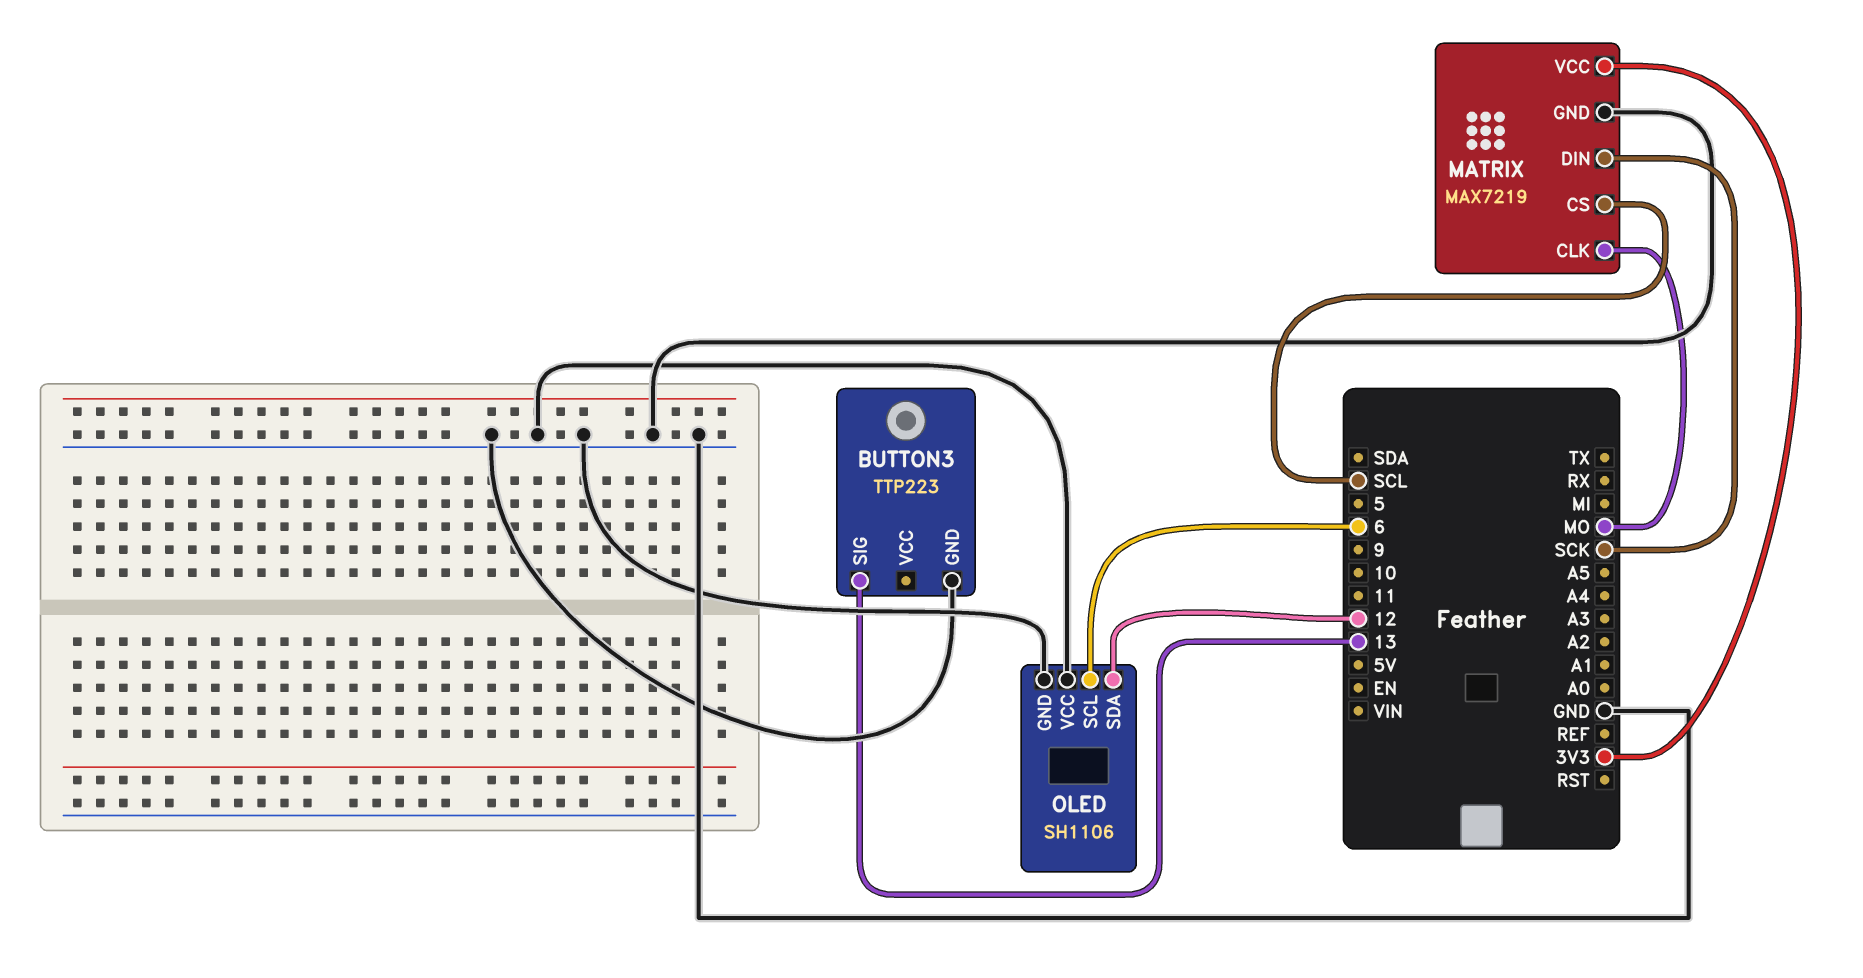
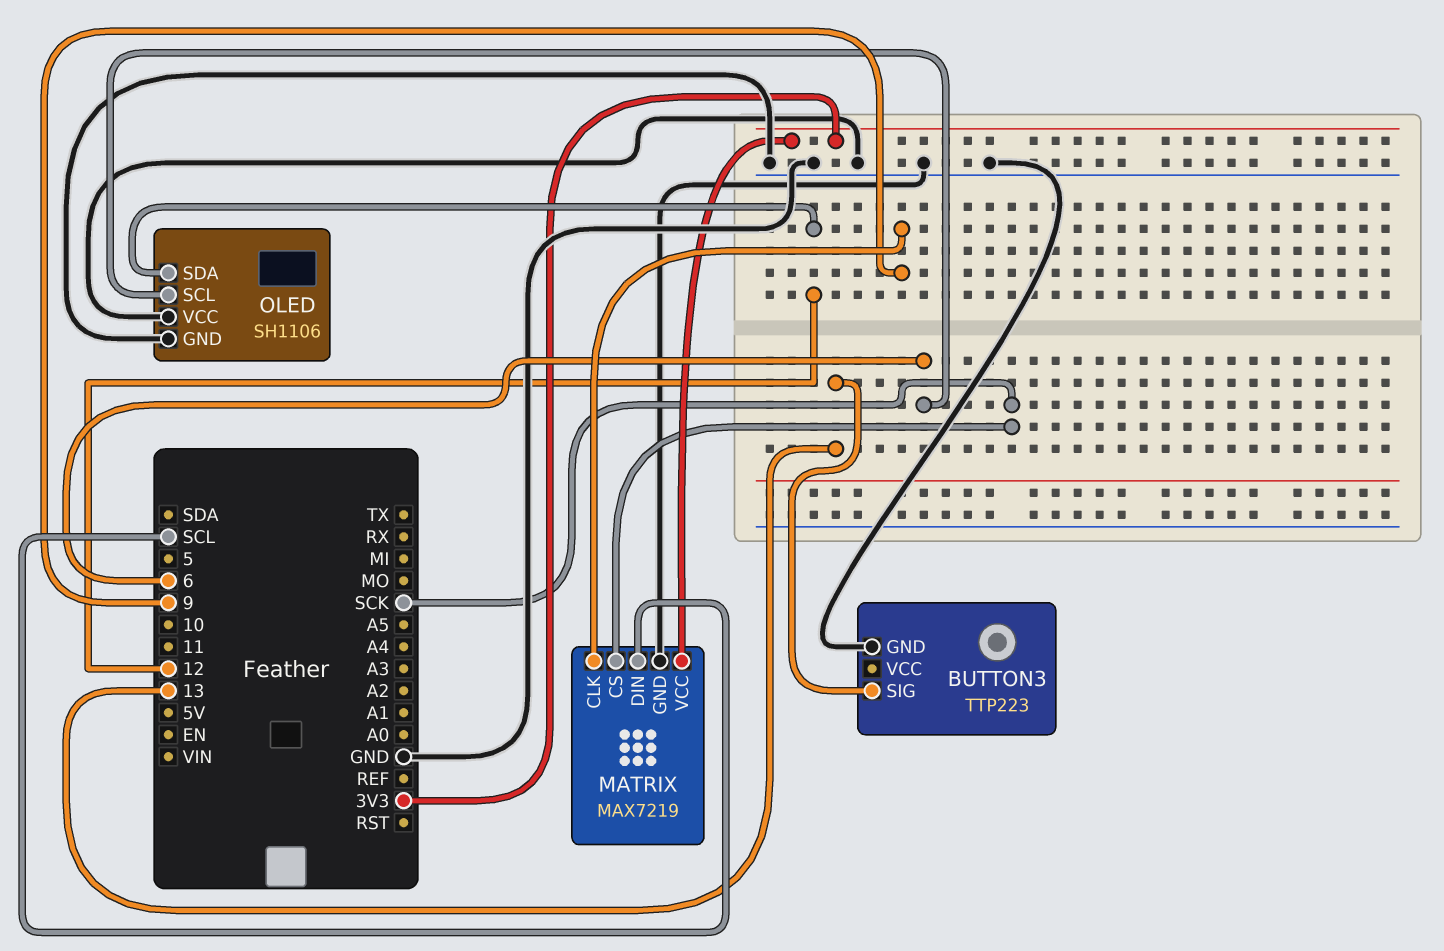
MATRIX pin CLK: MO -> 9
MATRIX pin CS: SCL -> SCK
MATRIX pin DIN: SCK -> SCL

